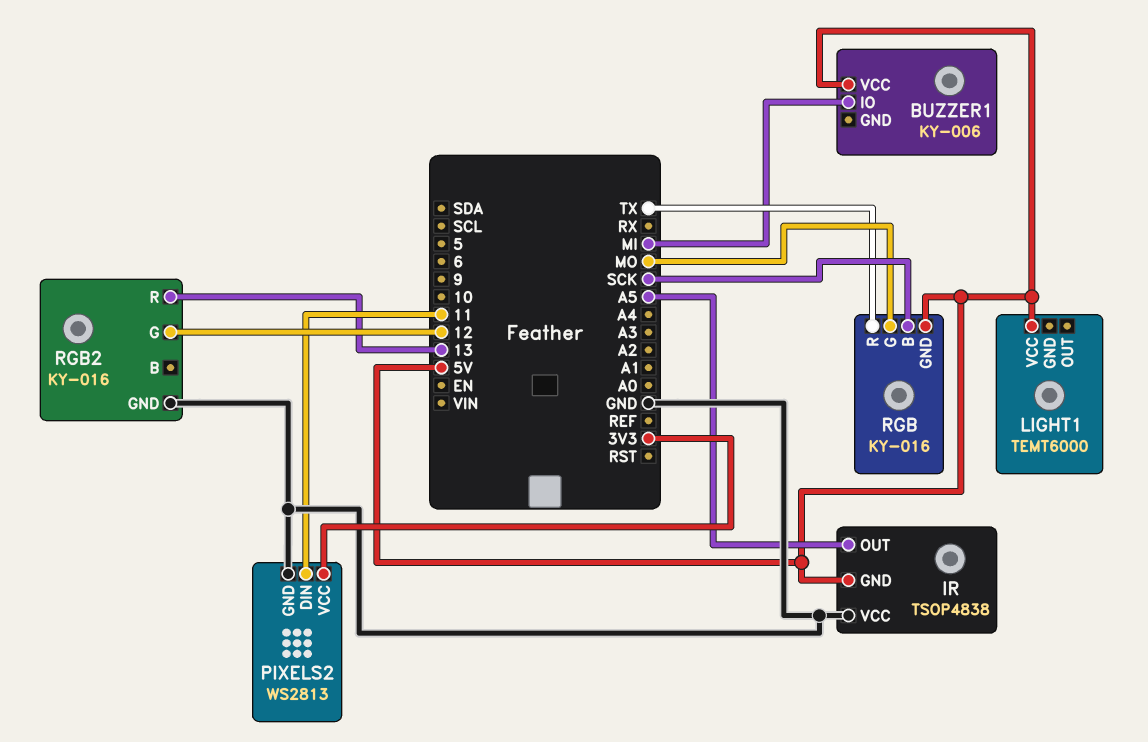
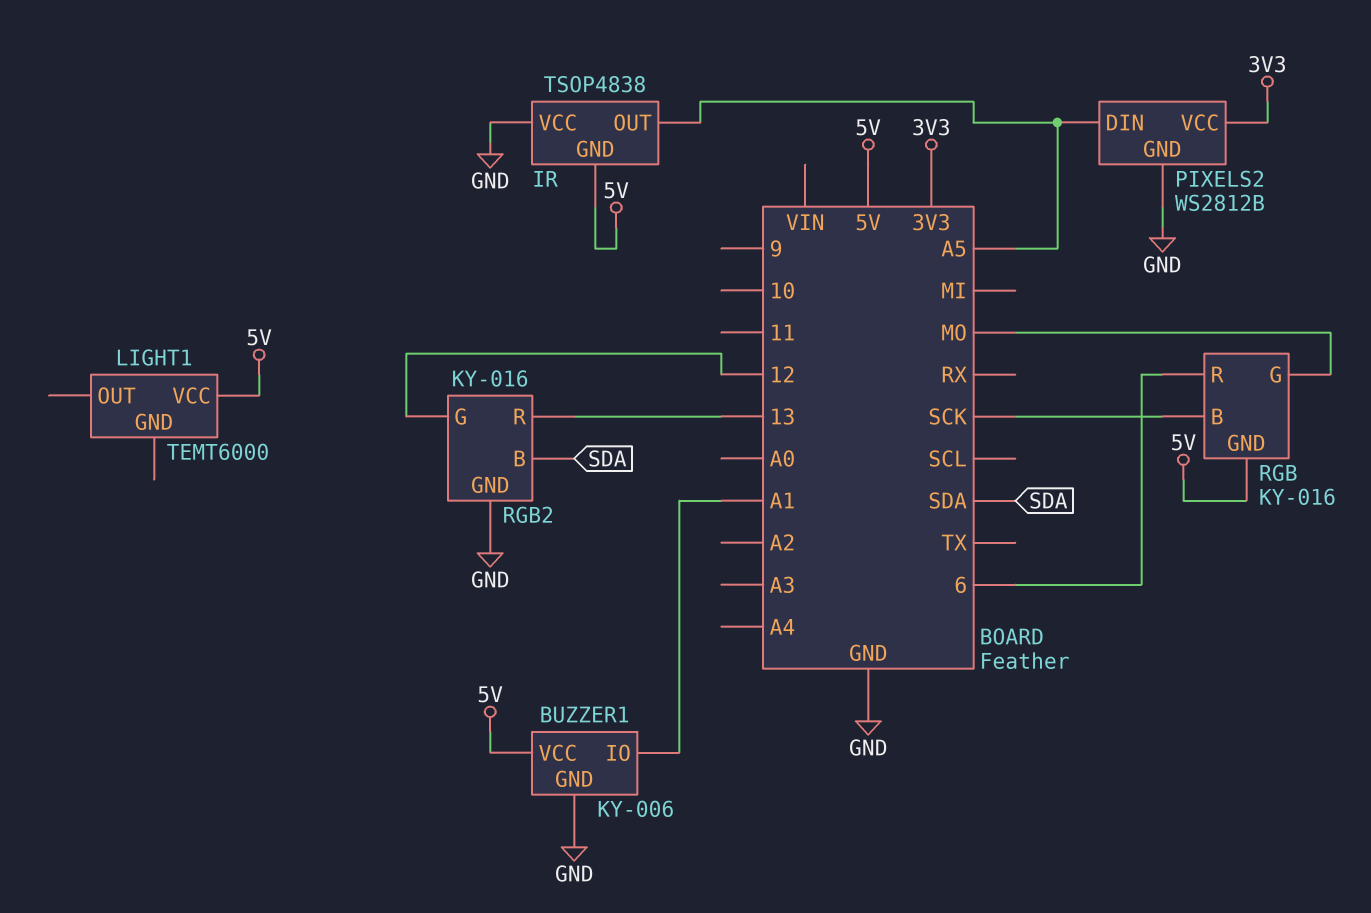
BUZZER1 pin GND: none -> GND
BUZZER1 pin IO: MI -> A1
PIXELS2: WS2813 -> WS2812B
PIXELS2 pin DIN: 11 -> A5
RGB pin R: TX -> 6
RGB2 pin B: none -> SDA

